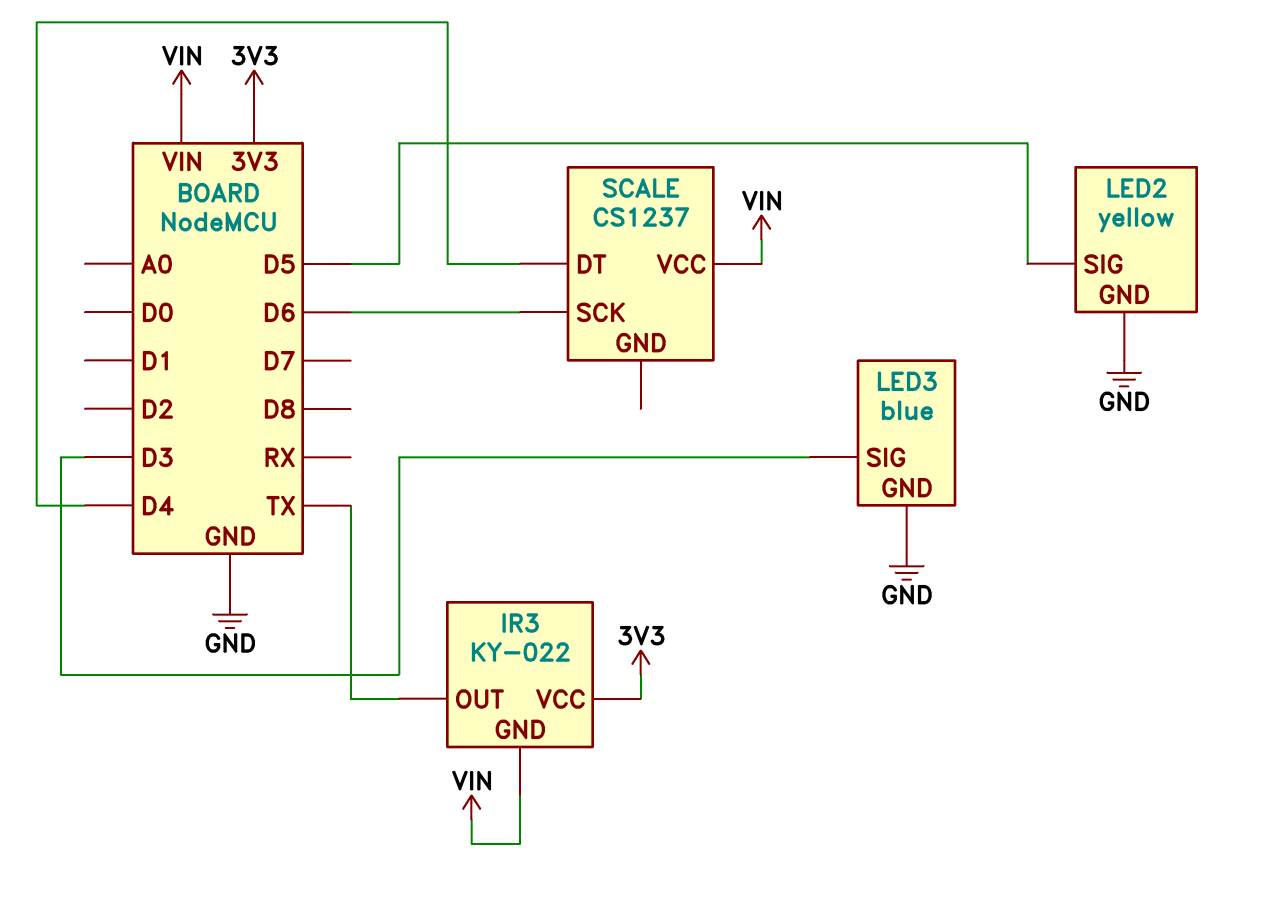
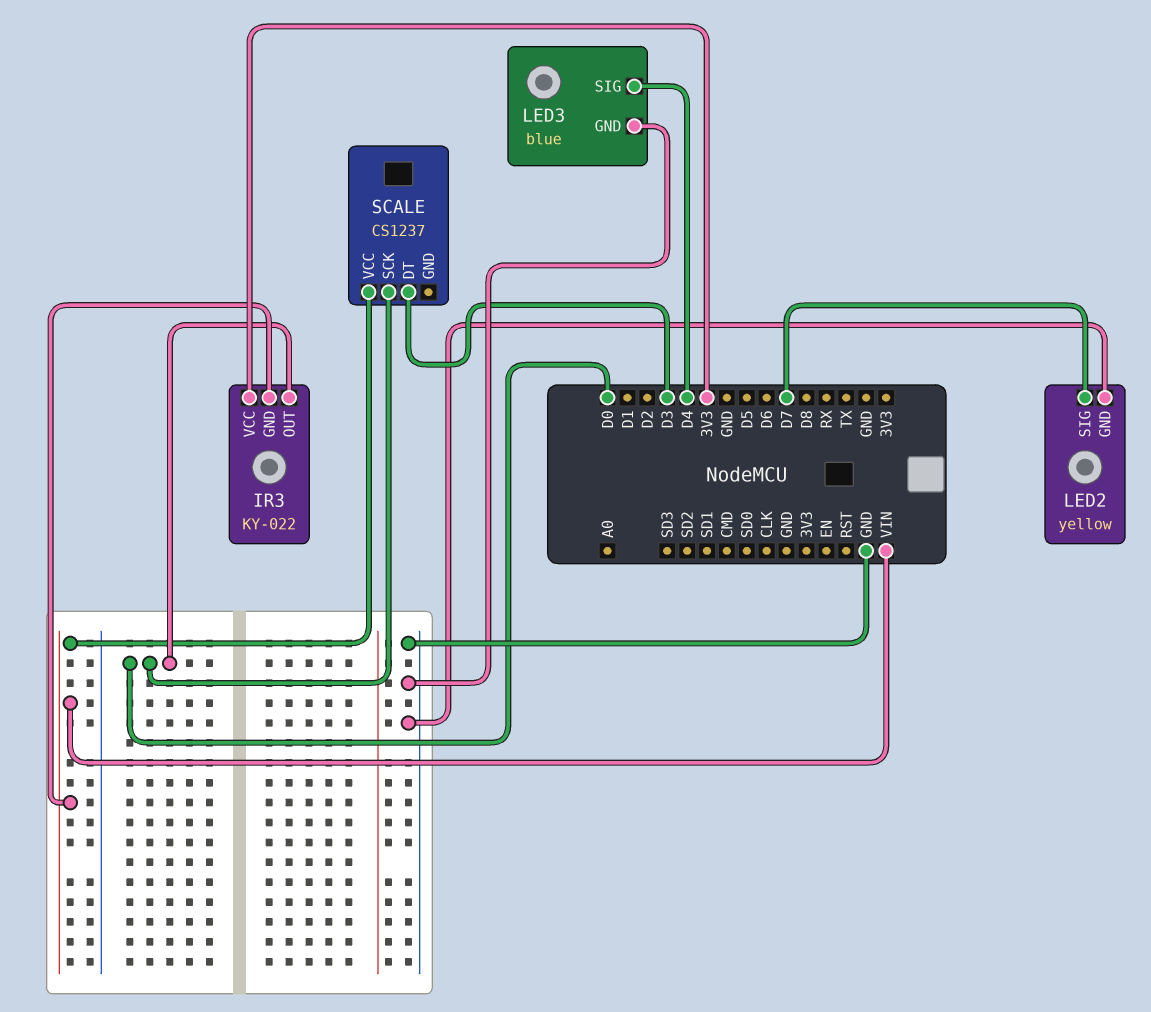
IR3 pin OUT: TX -> D0
LED2 pin SIG: D5 -> D7
LED3 pin SIG: D3 -> D4
SCALE pin DT: D4 -> D3
SCALE pin SCK: D6 -> D0

